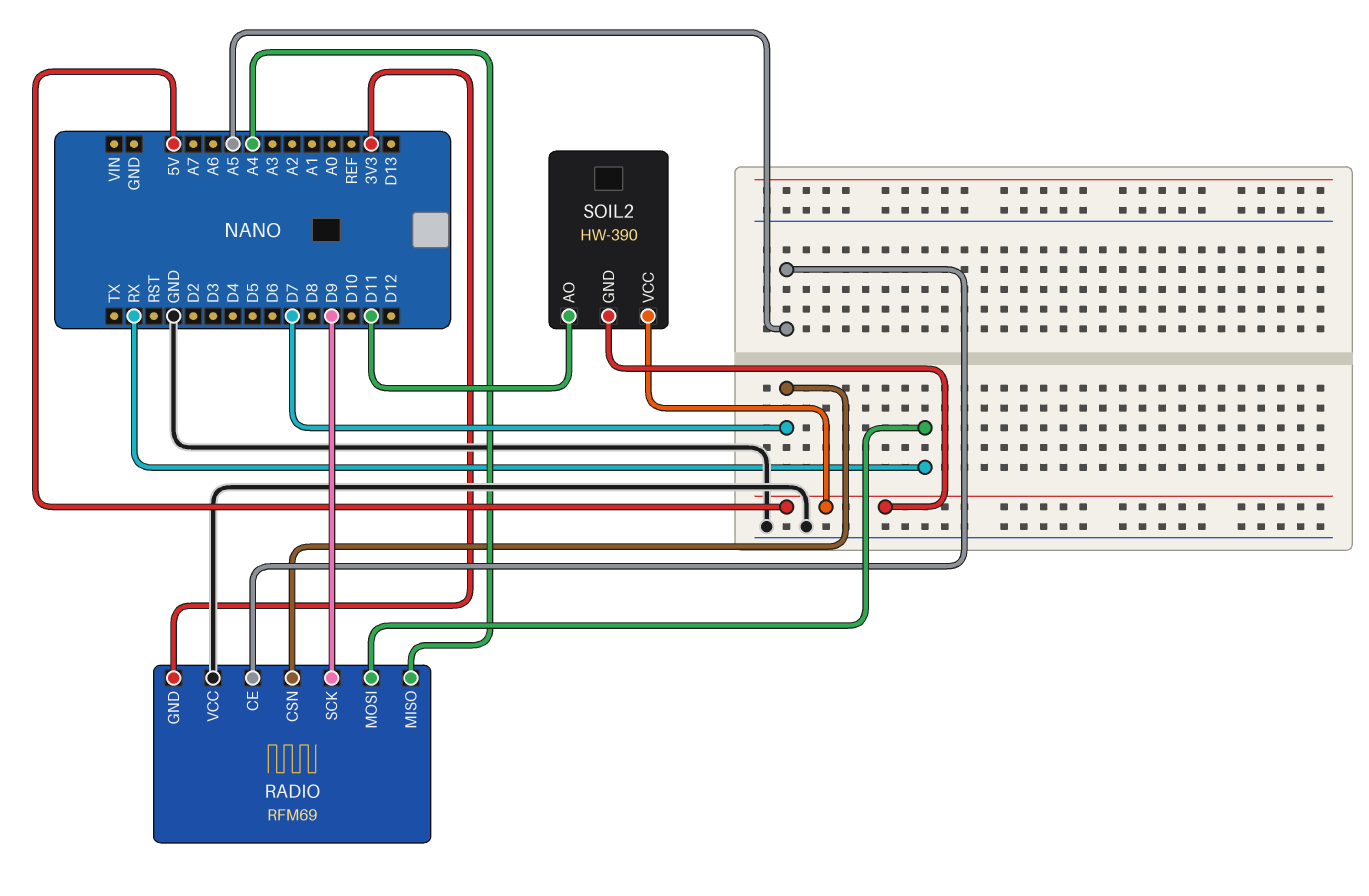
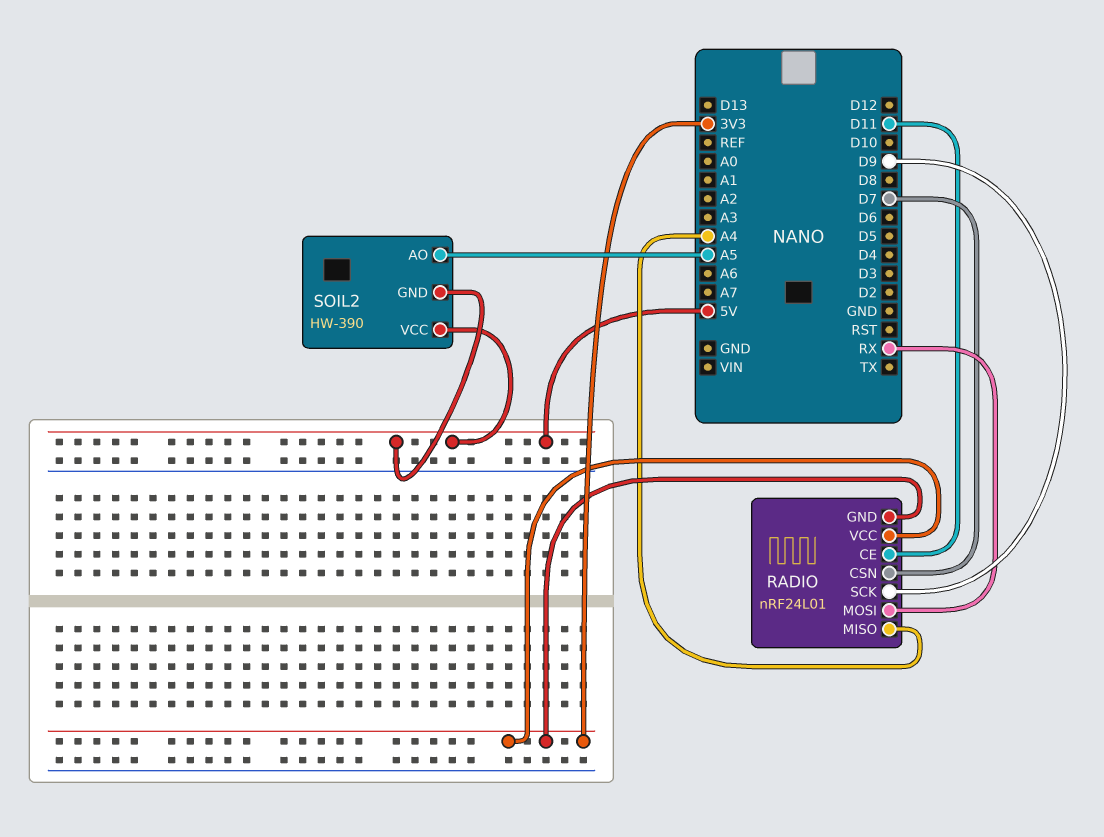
RADIO: RFM69 -> nRF24L01
RADIO pin CE: A5 -> D11
RADIO pin VCC: GND -> 3V3
SOIL2 pin AO: D11 -> A5

